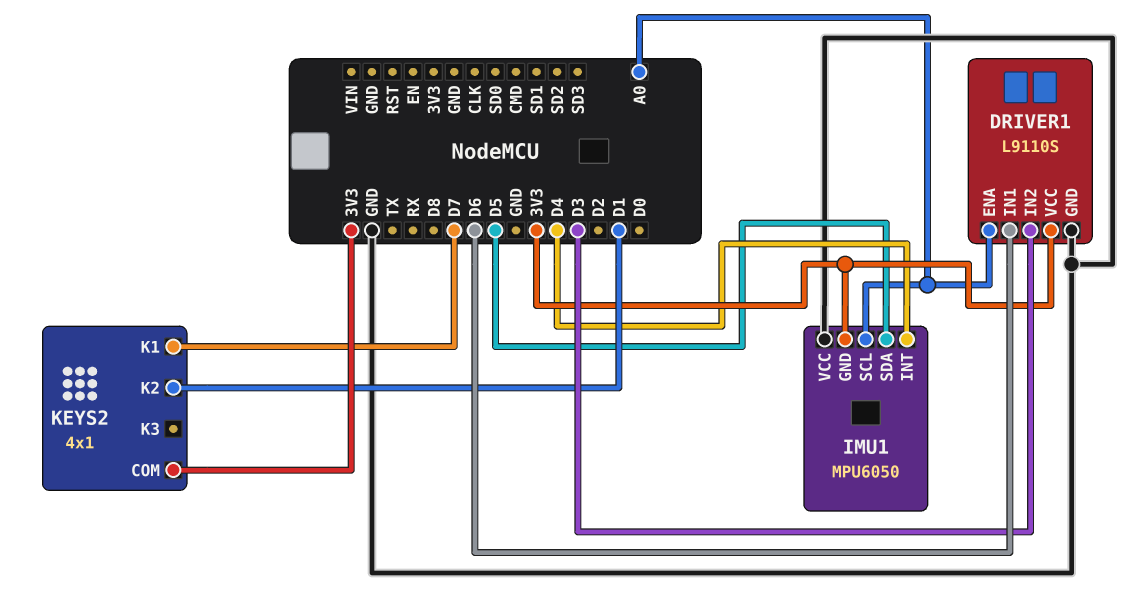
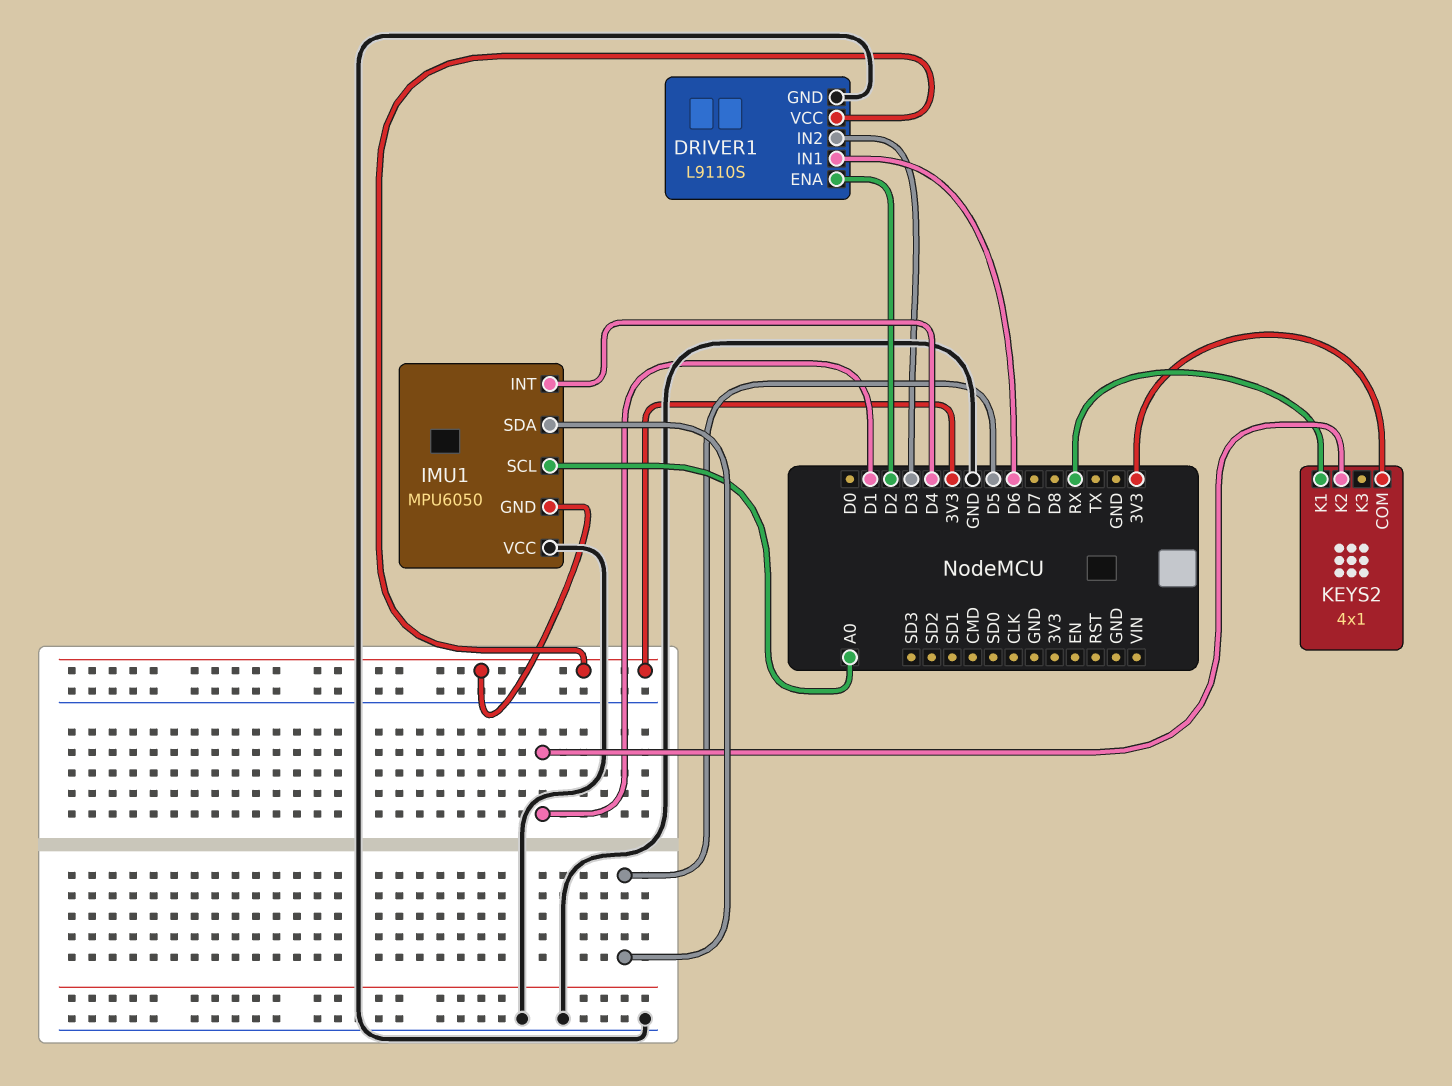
DRIVER1 pin ENA: A0 -> D2
KEYS2 pin K1: D7 -> RX

